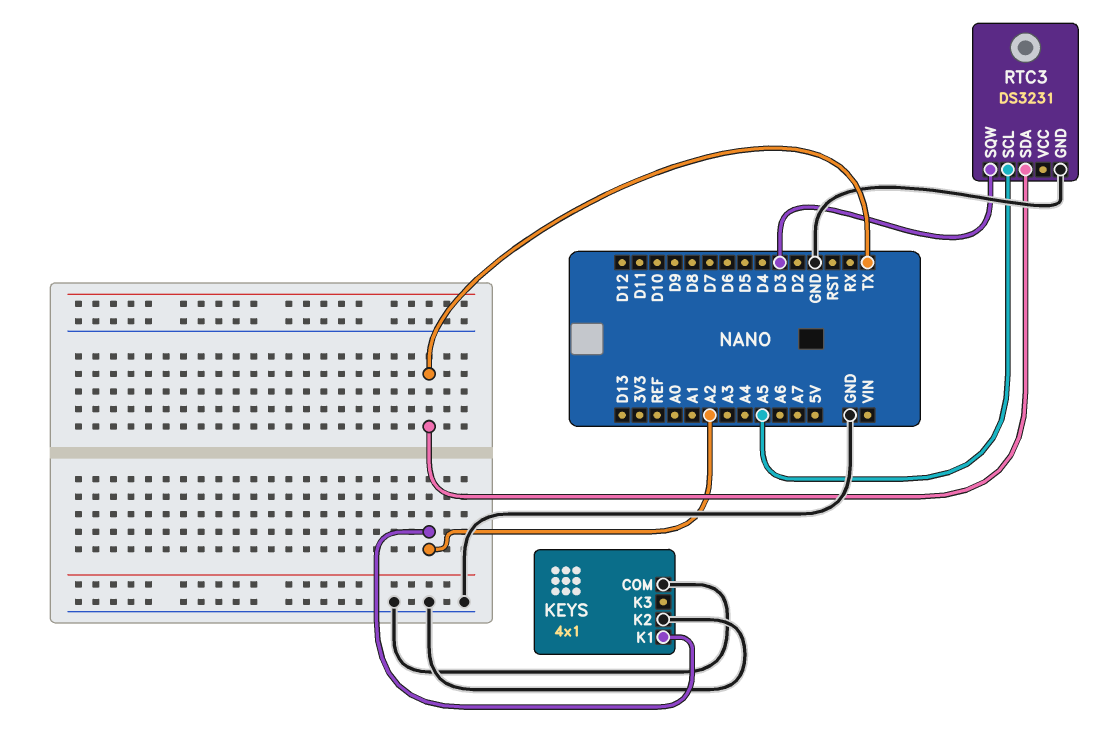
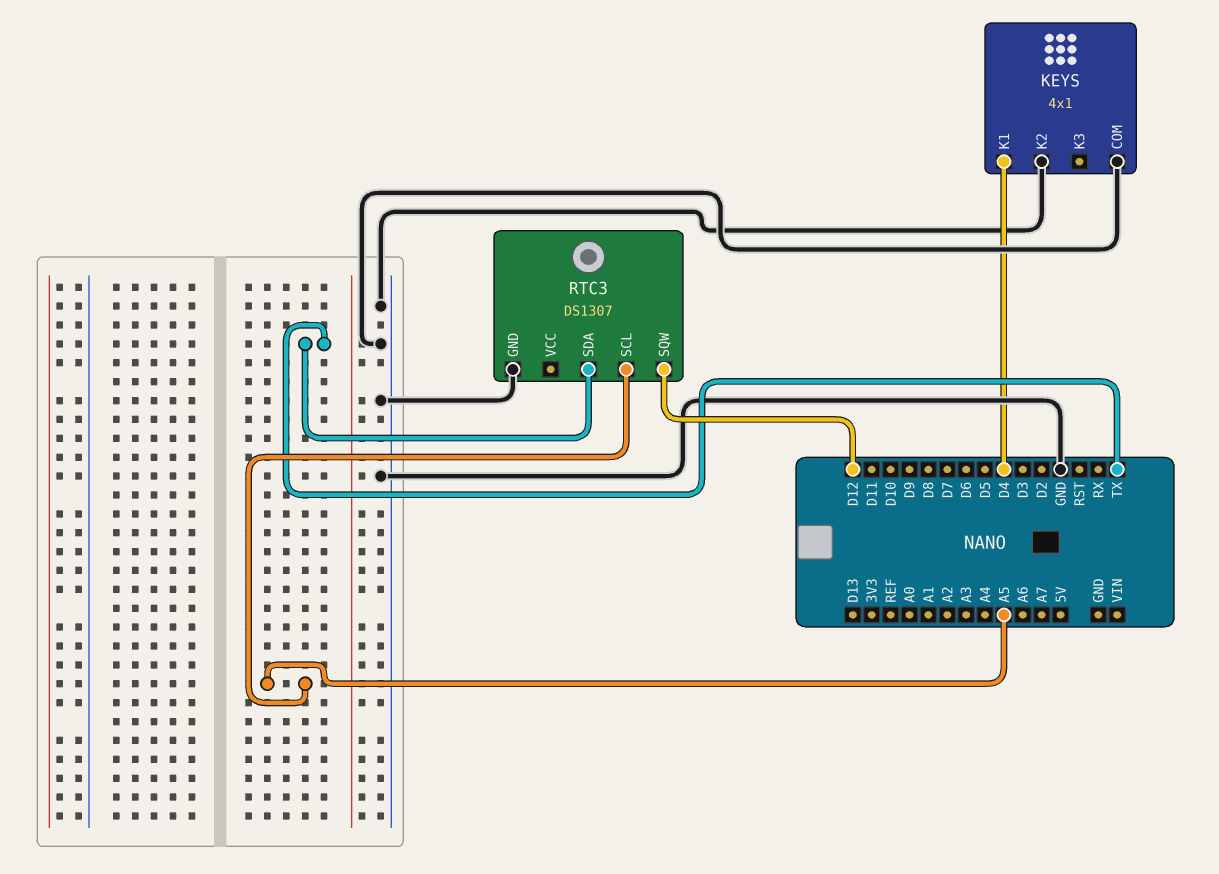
KEYS pin K1: A2 -> D4
RTC3: DS3231 -> DS1307
RTC3 pin SQW: D3 -> D12

